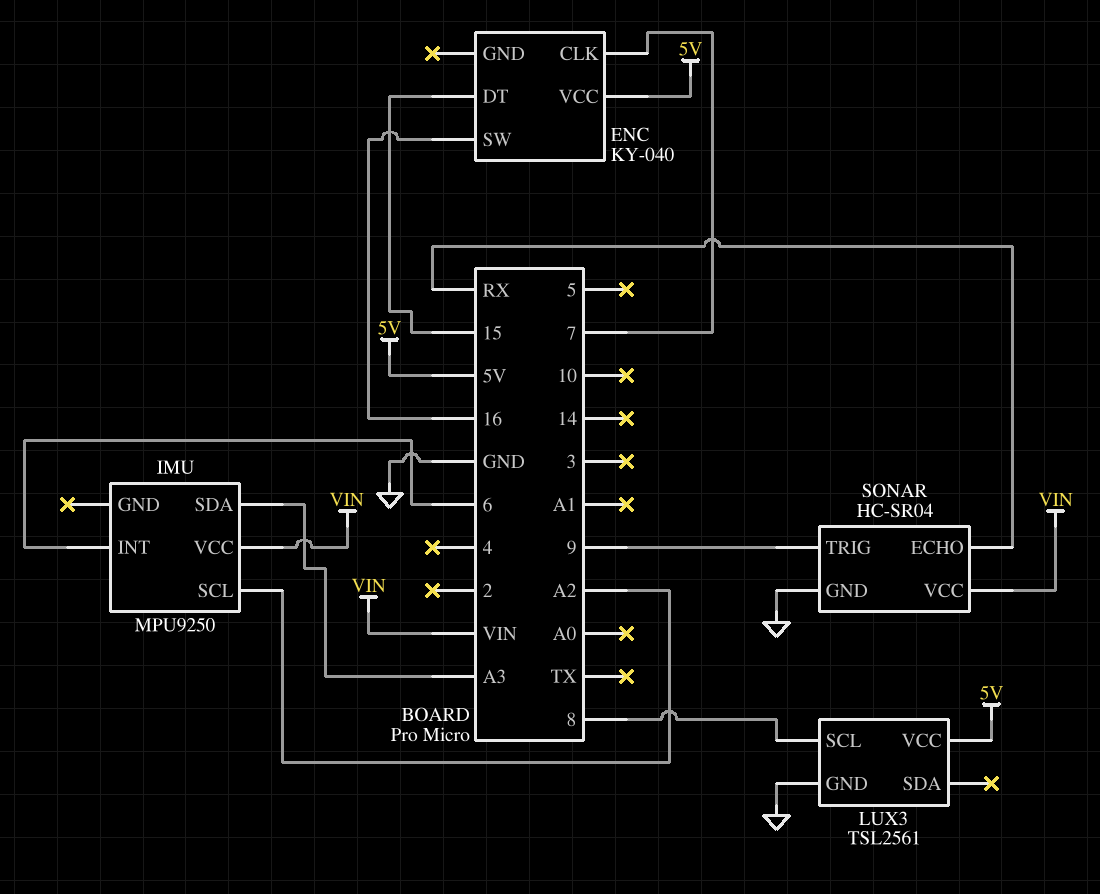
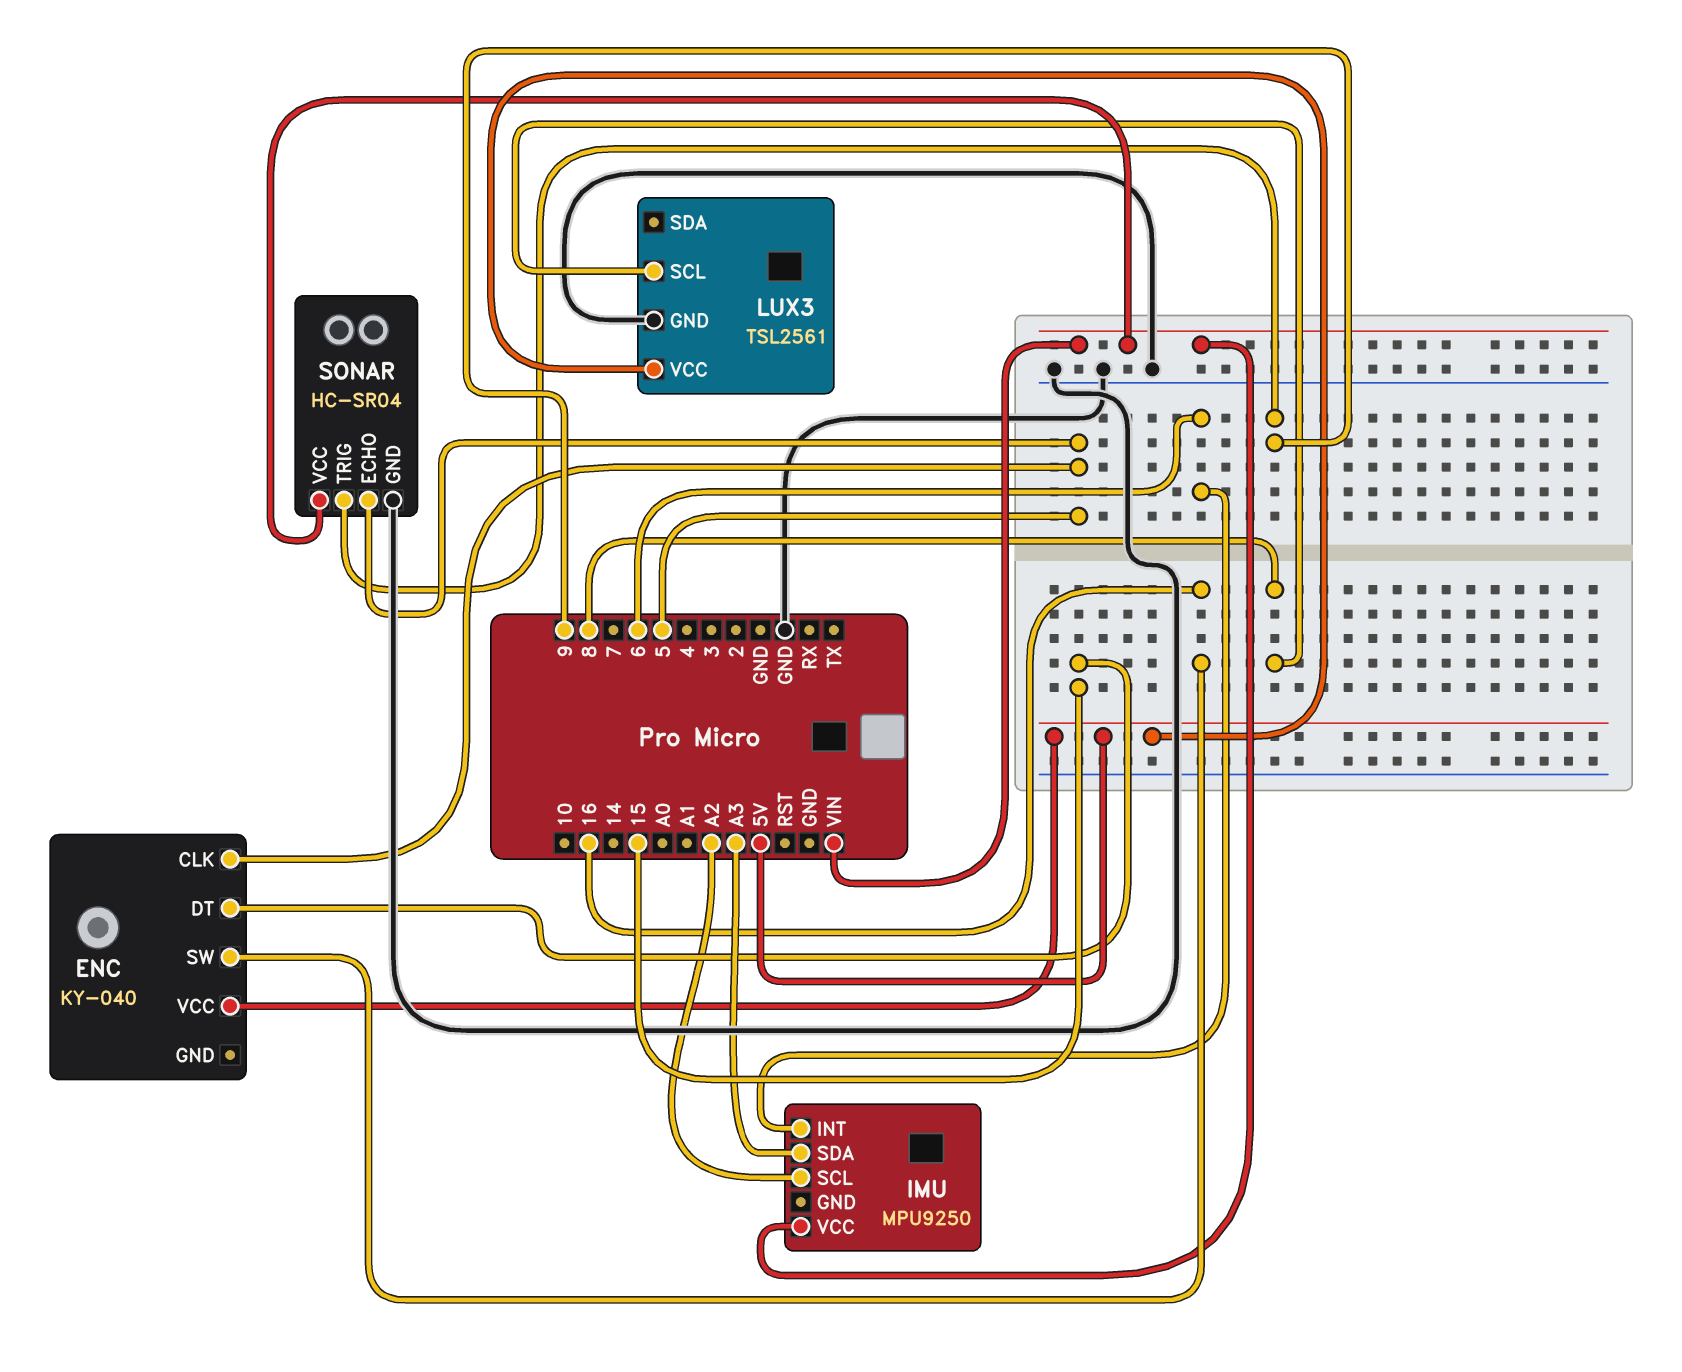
ENC pin CLK: 7 -> 5
SONAR pin ECHO: RX -> 5

